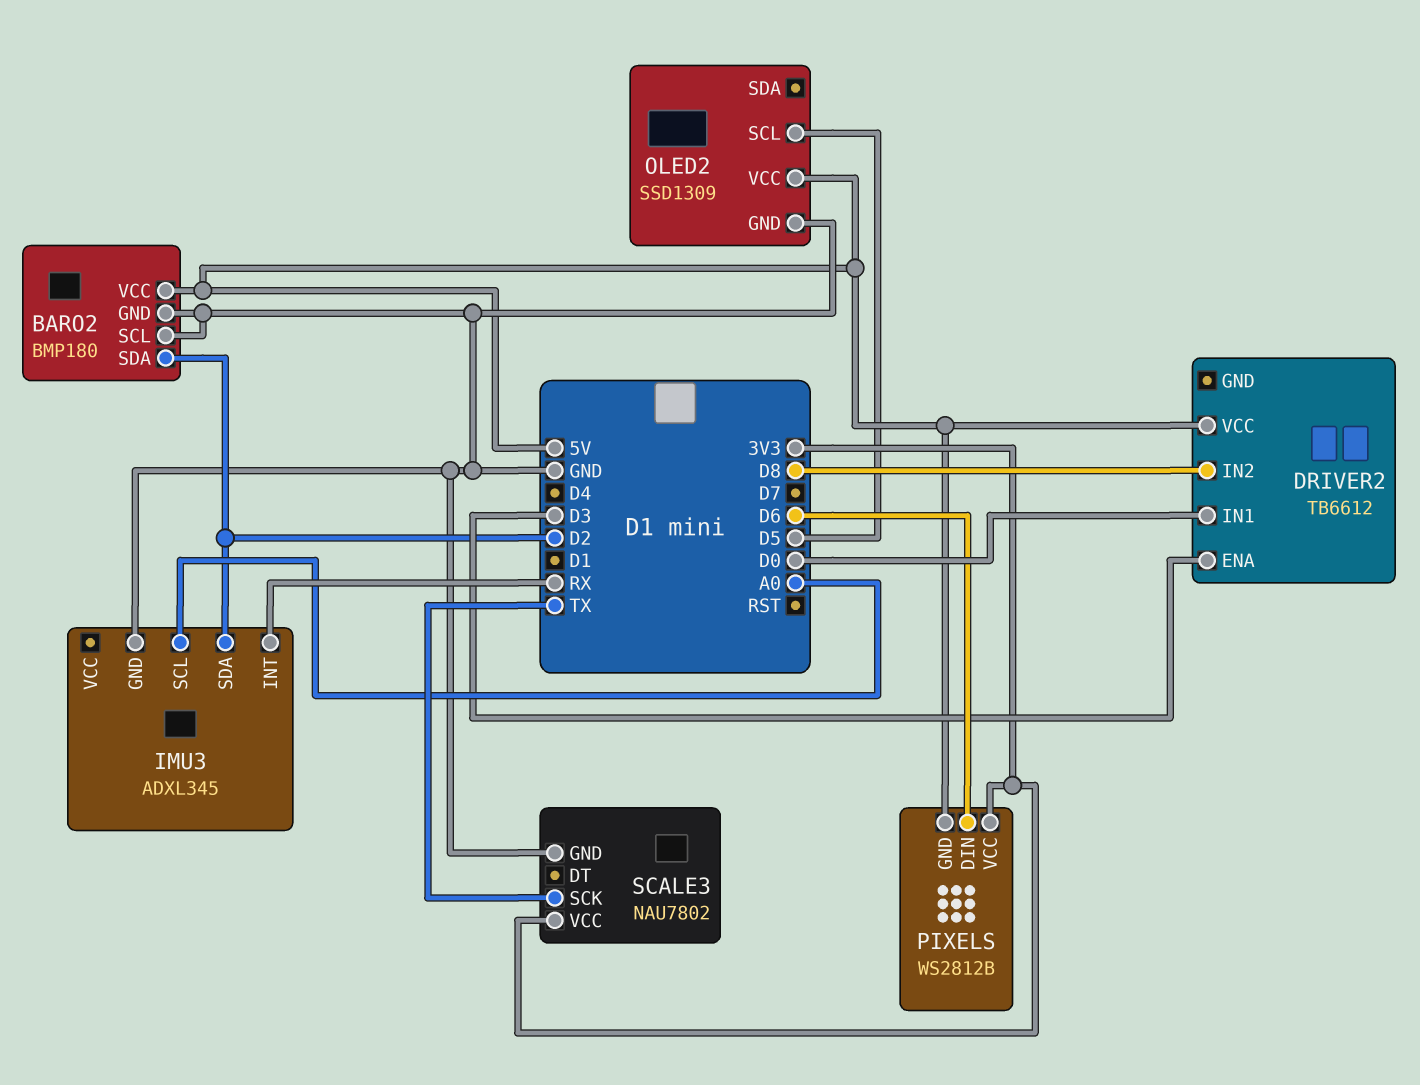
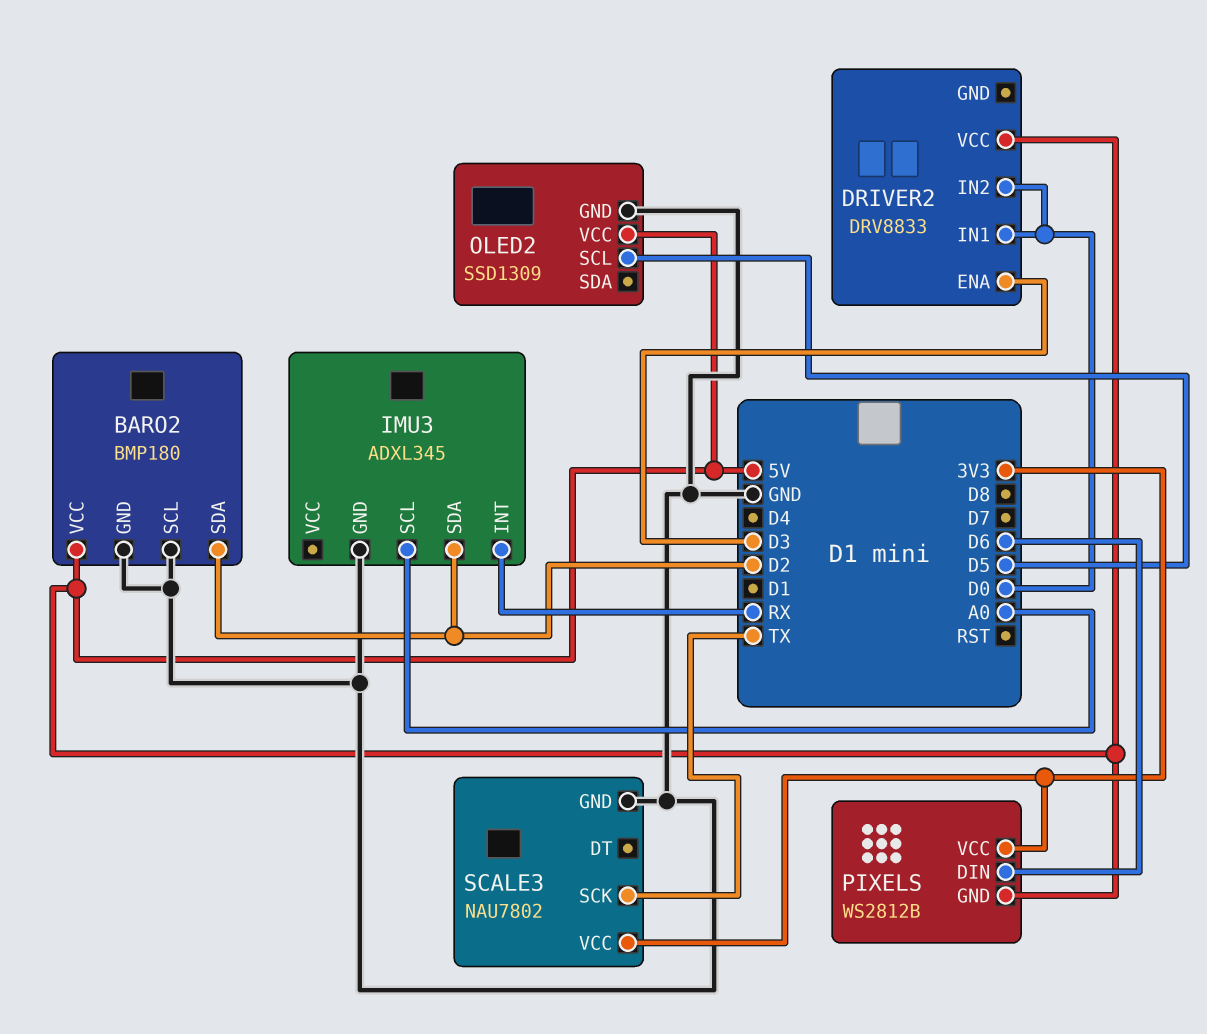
DRIVER2: TB6612 -> DRV8833
DRIVER2 pin IN2: D8 -> D0

